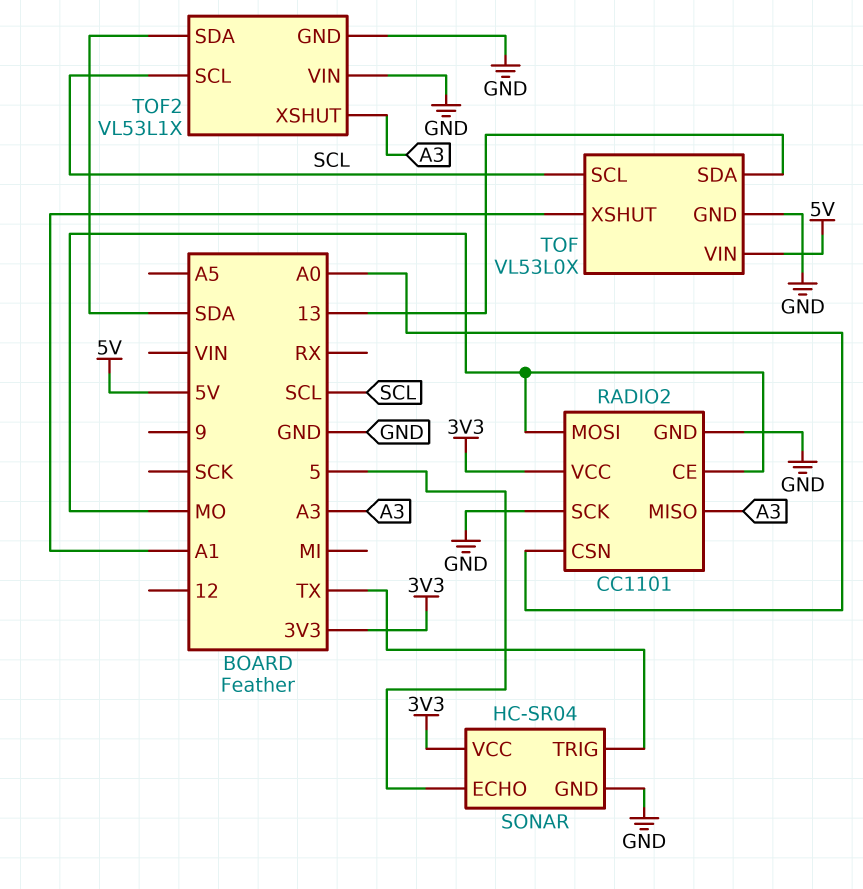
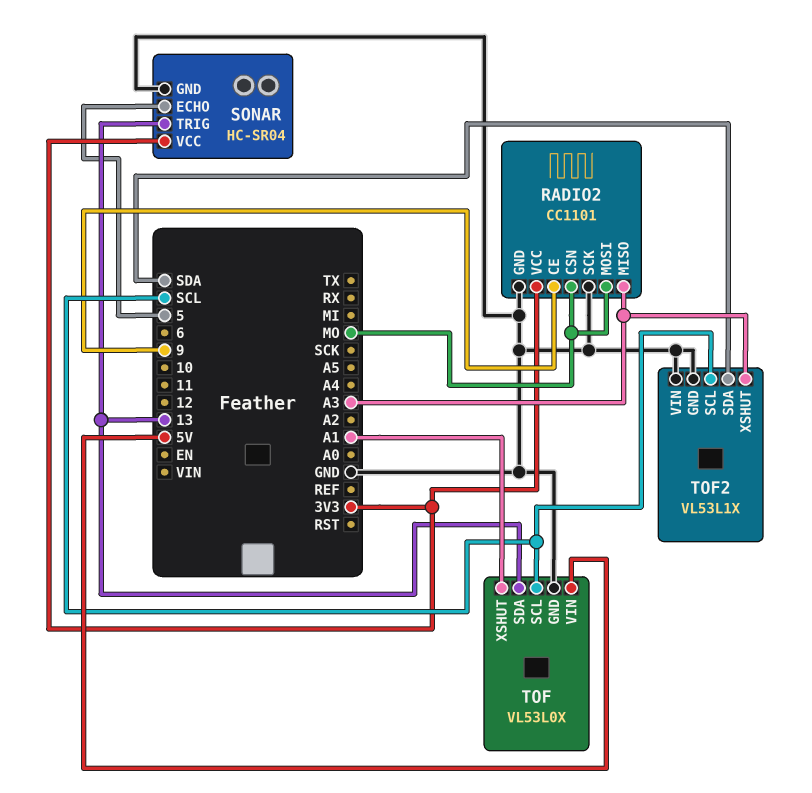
RADIO2 pin CE: MO -> 9
RADIO2 pin CSN: A0 -> MO
SONAR pin TRIG: TX -> 13

